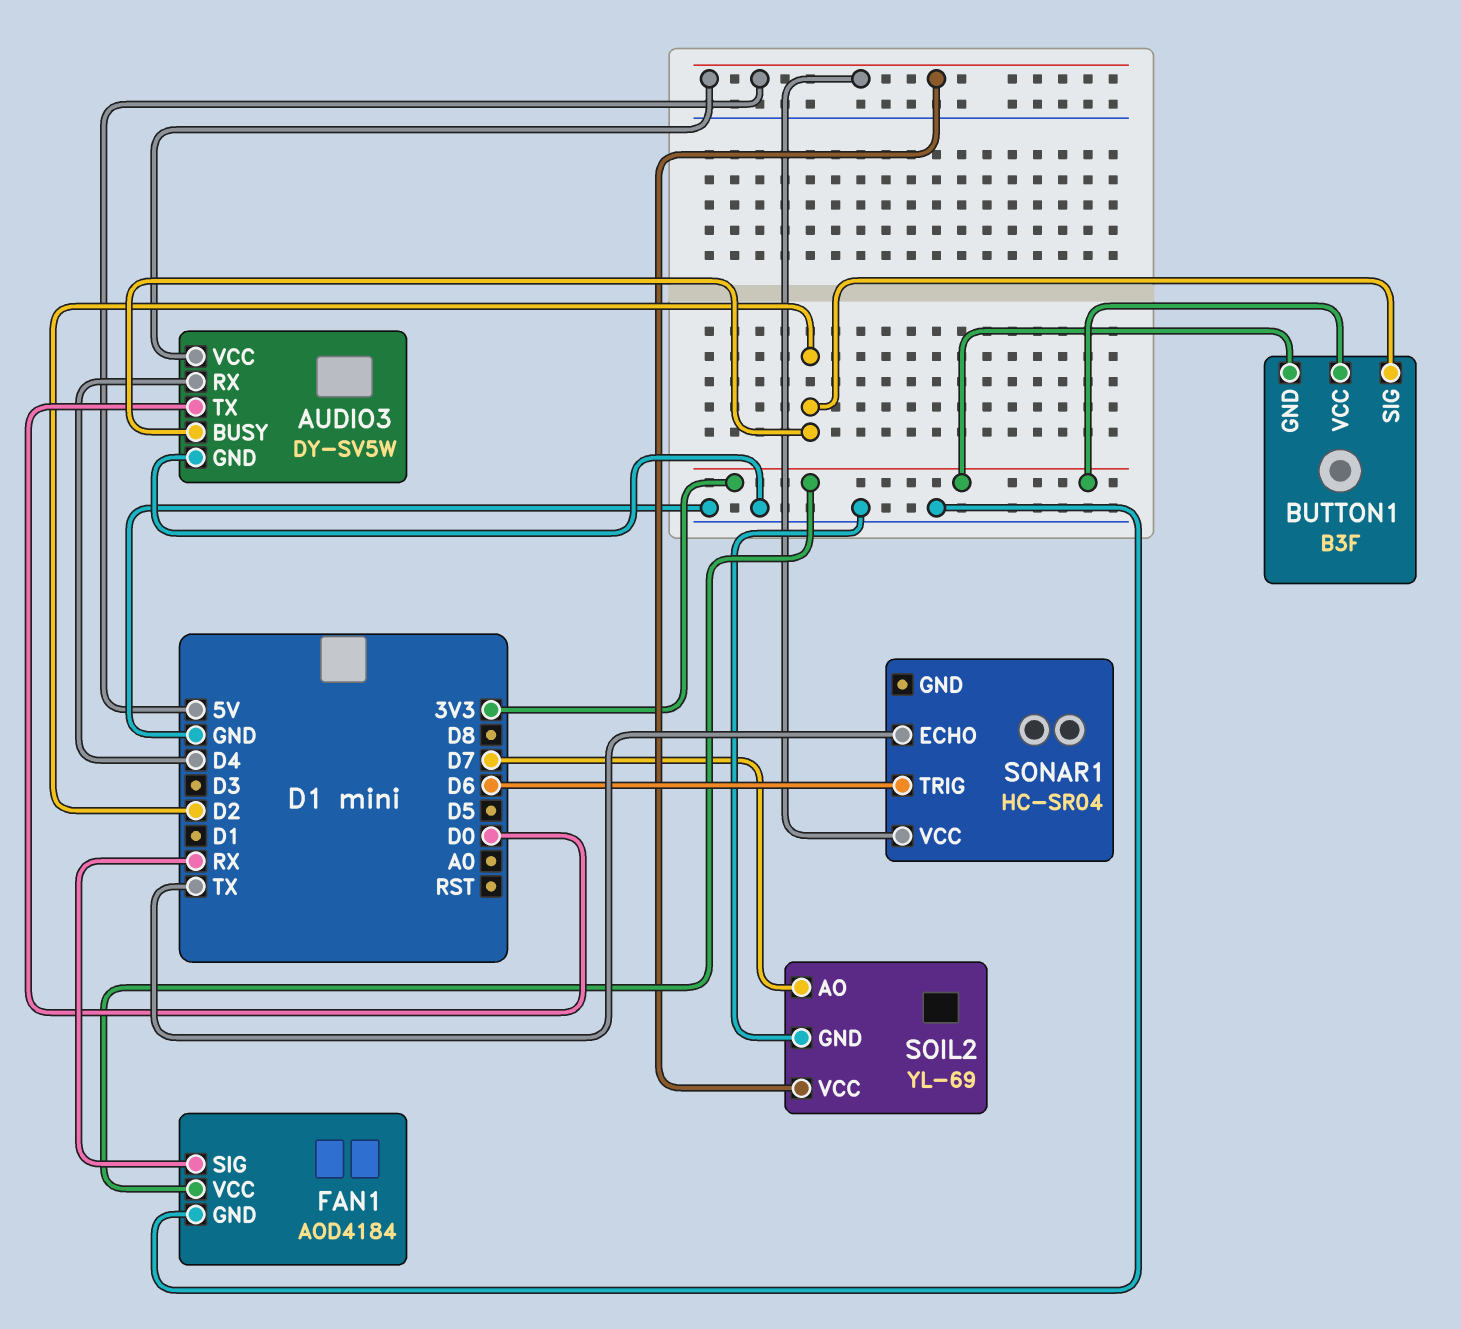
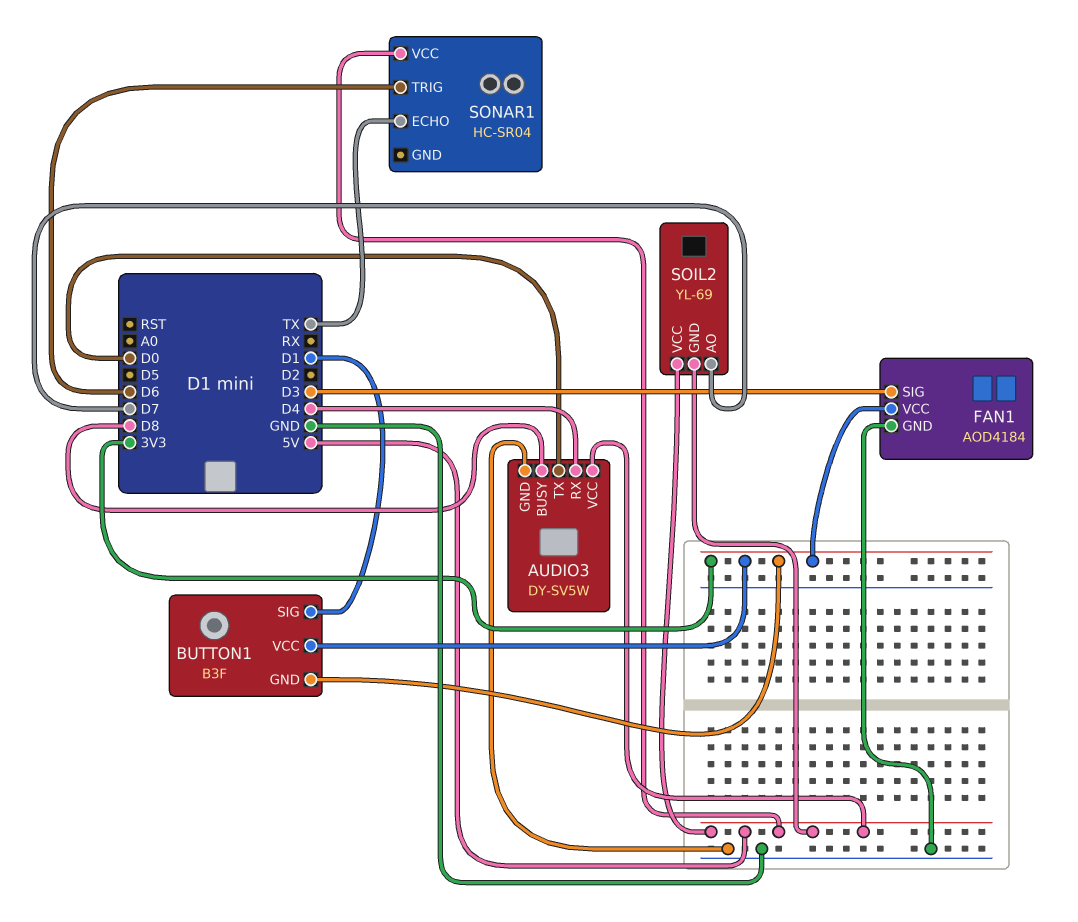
AUDIO3 pin BUSY: D2 -> D8
BUTTON1 pin SIG: D2 -> D1
FAN1 pin SIG: RX -> D3
SOIL2 pin GND: GND -> 5V

